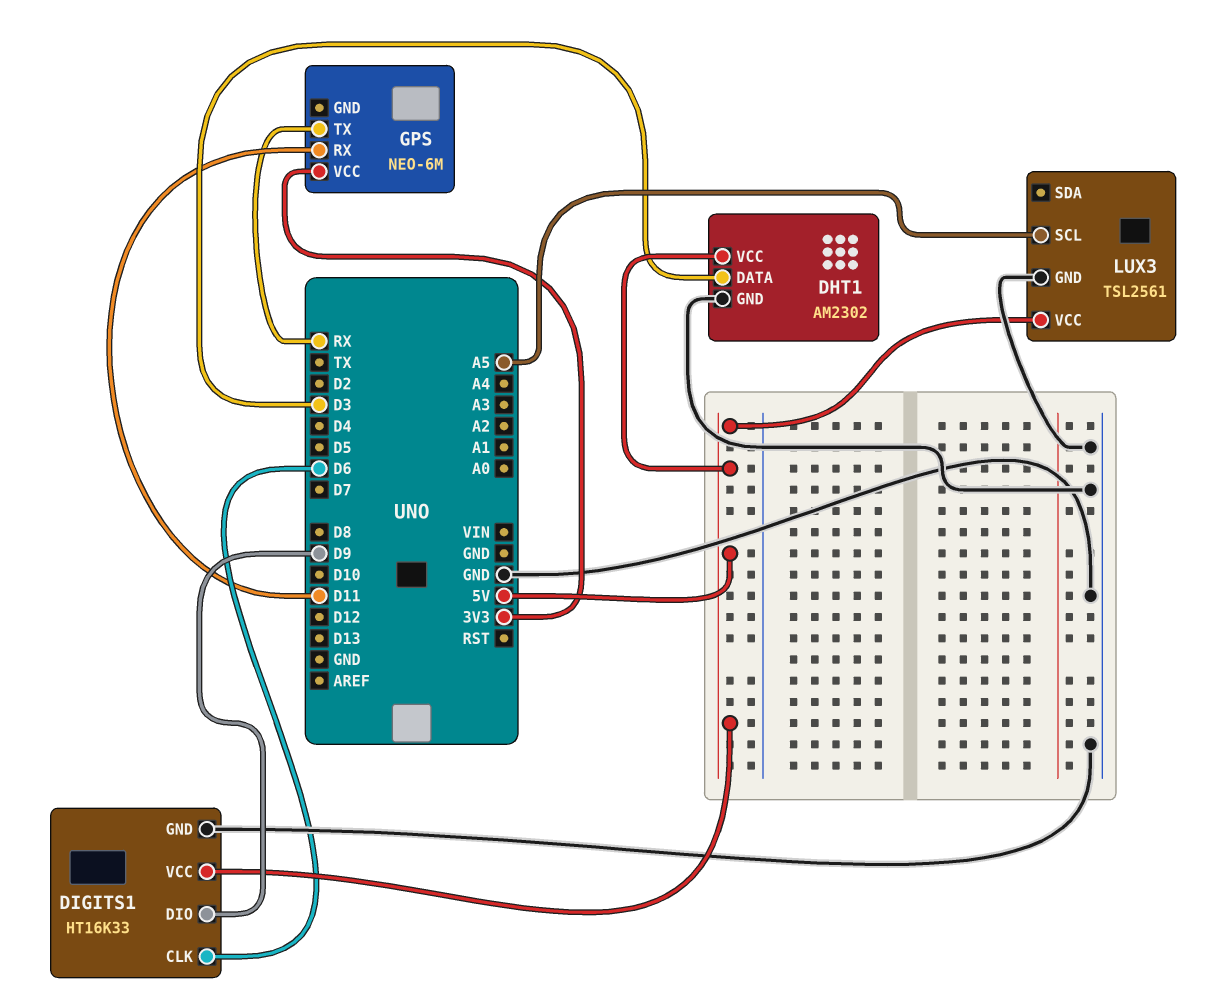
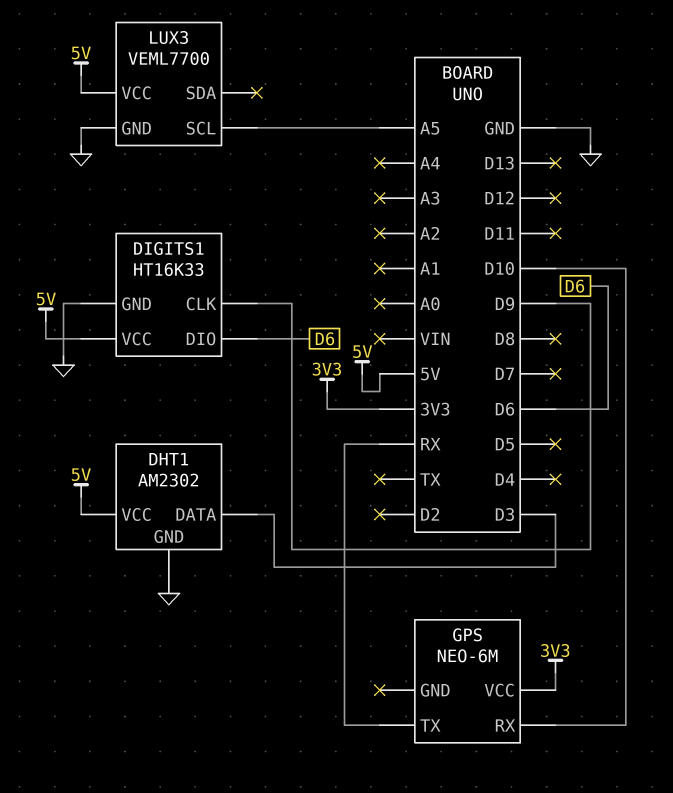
DIGITS1 pin CLK: D6 -> D9
DIGITS1 pin DIO: D9 -> D6
GPS pin RX: D11 -> D10
LUX3: TSL2561 -> VEML7700

